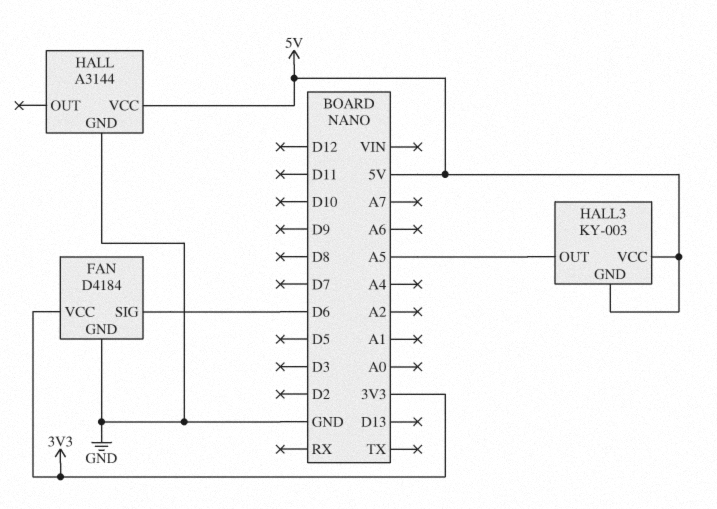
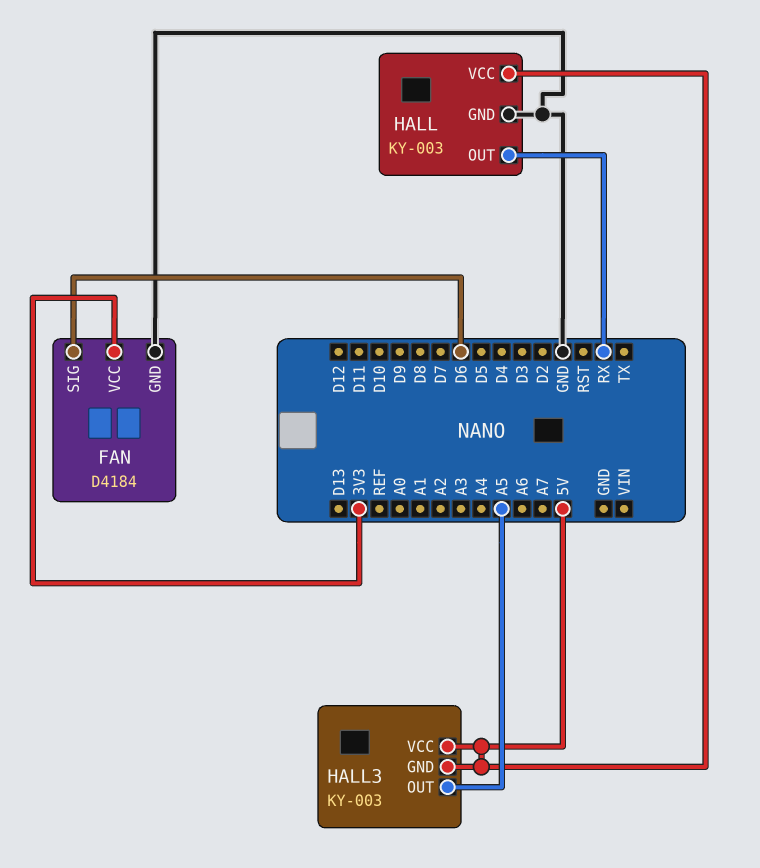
HALL: A3144 -> KY-003
HALL pin OUT: none -> RX

